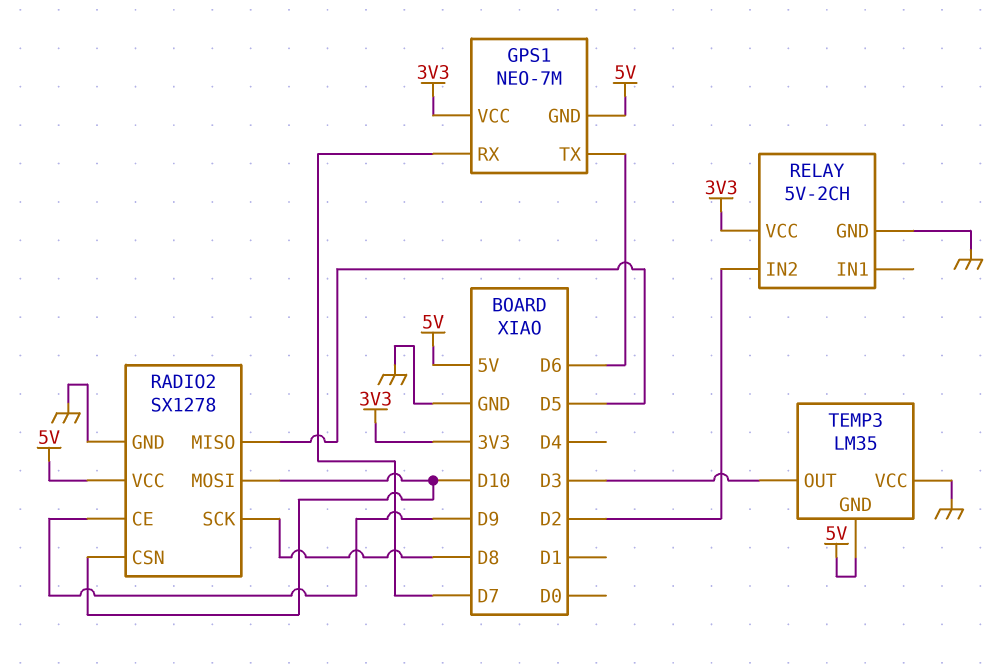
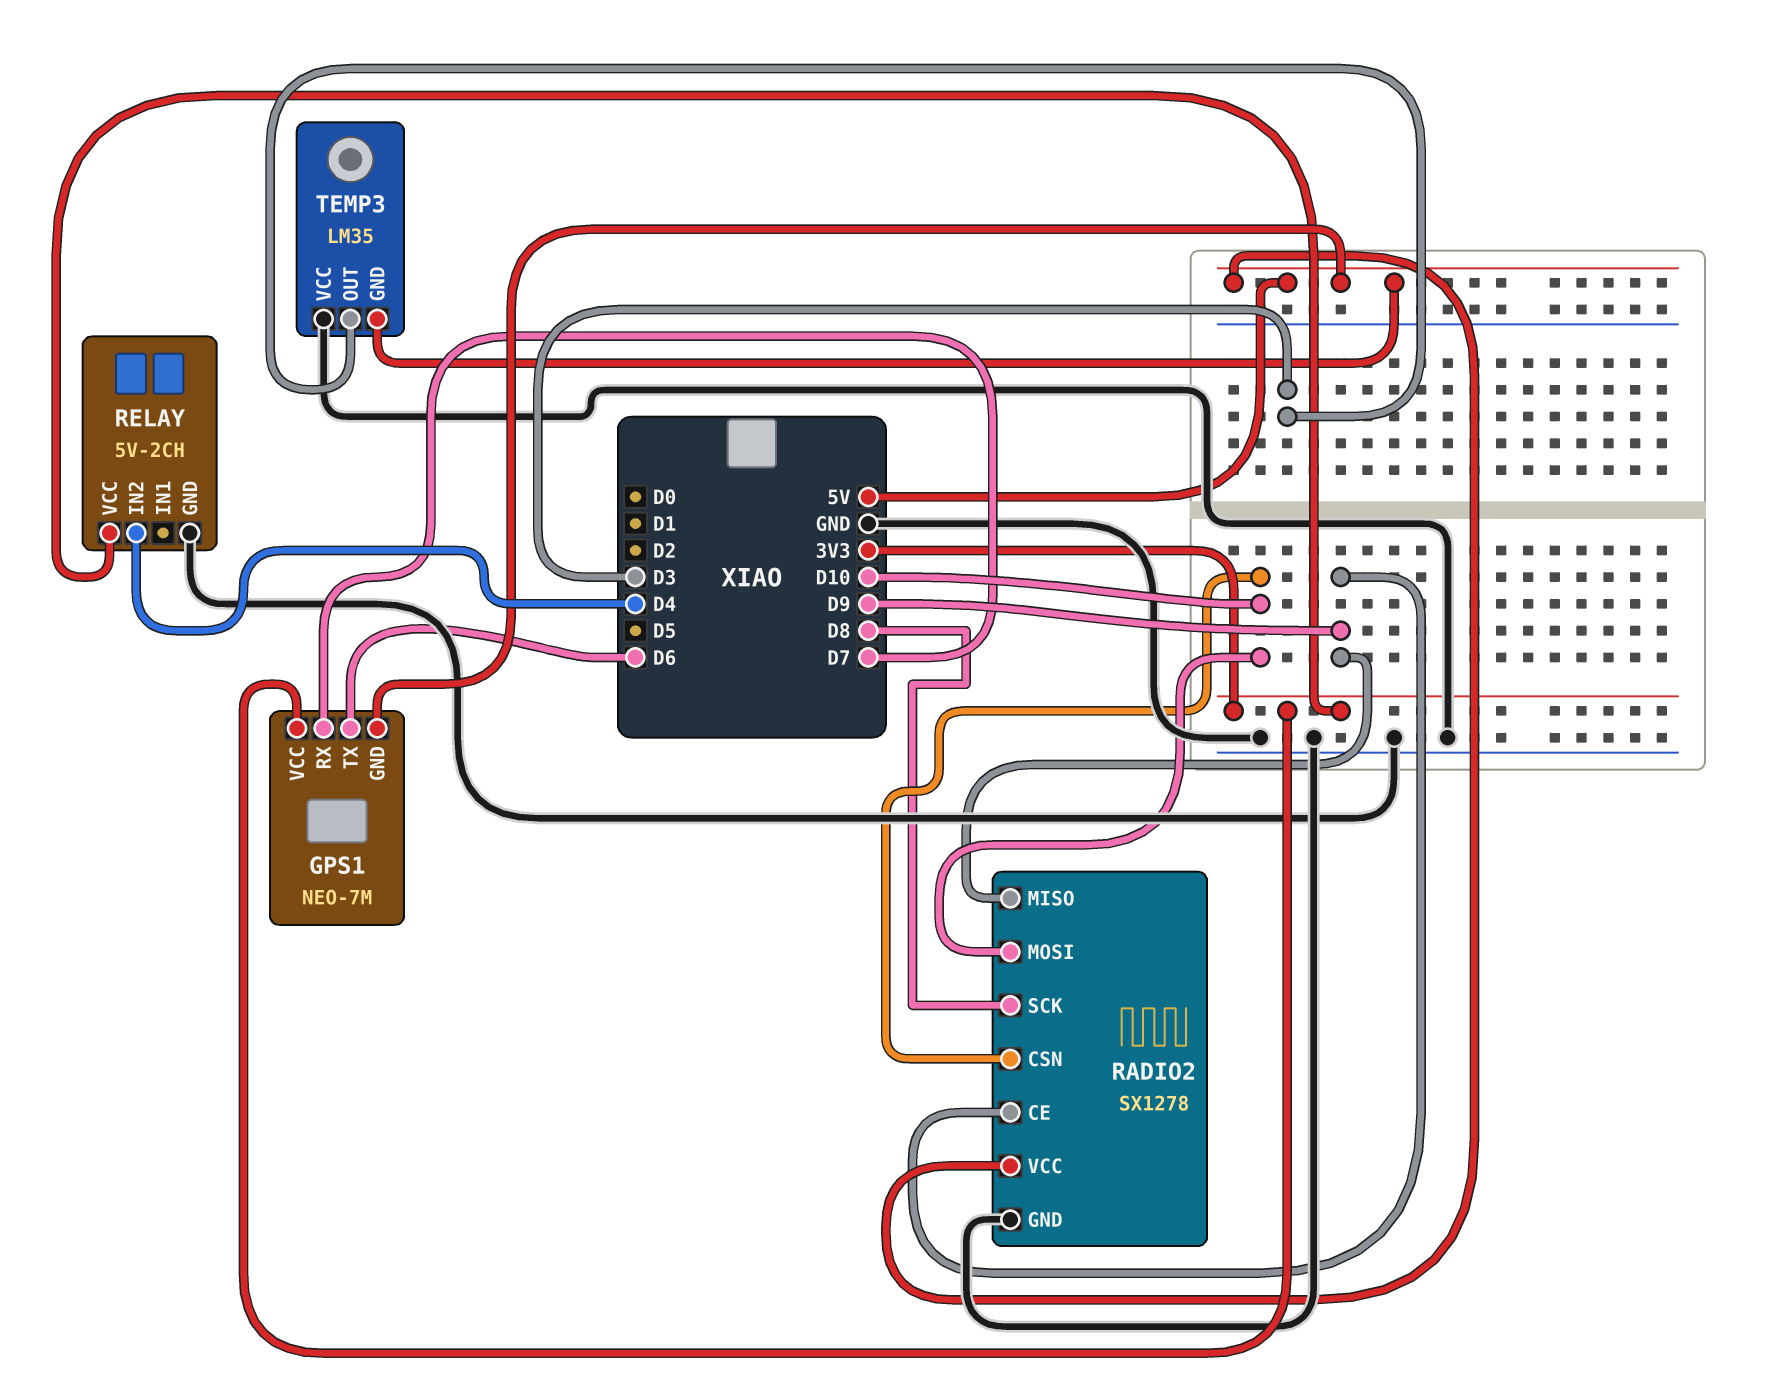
RADIO2 pin MISO: D5 -> D9
RELAY pin IN2: D2 -> D4

